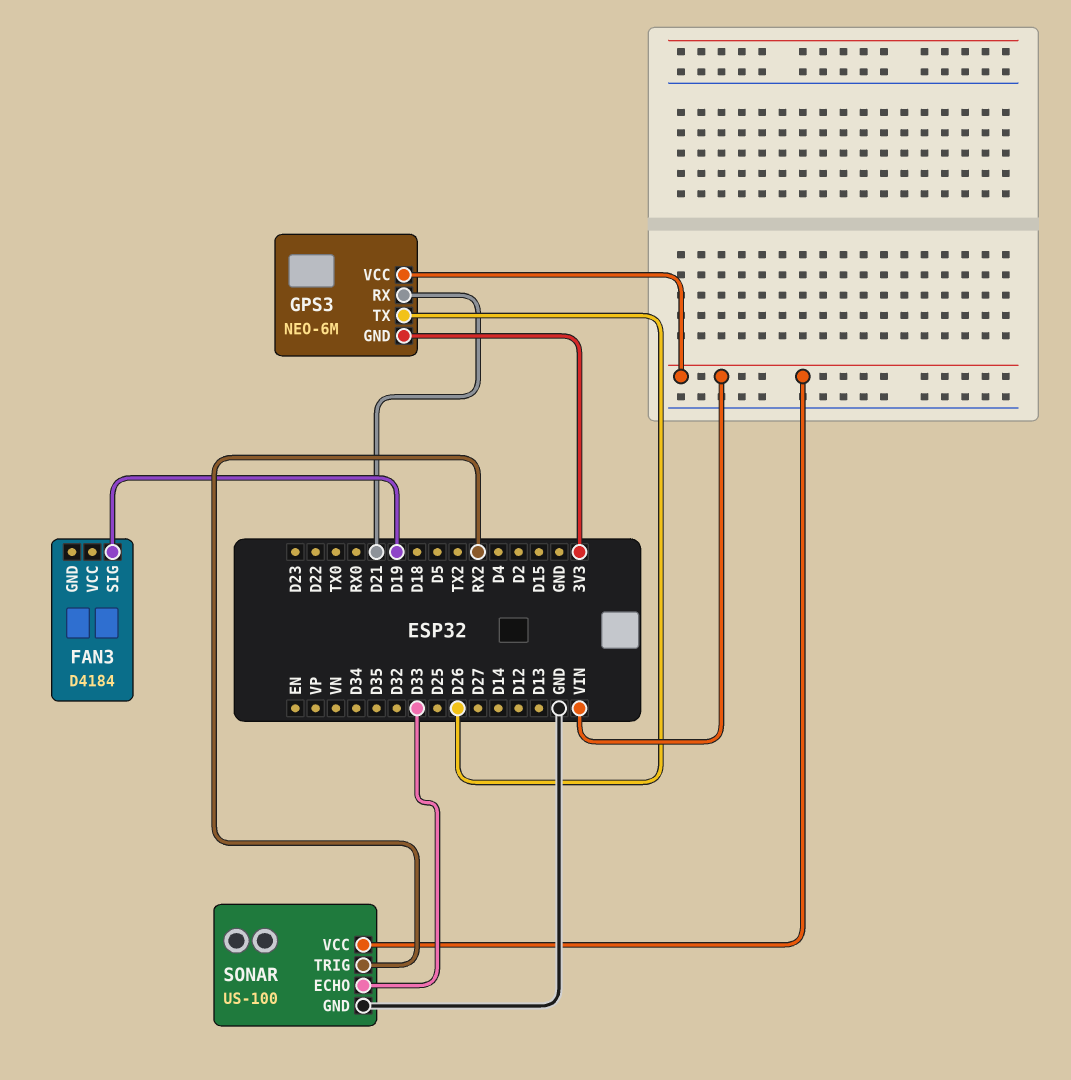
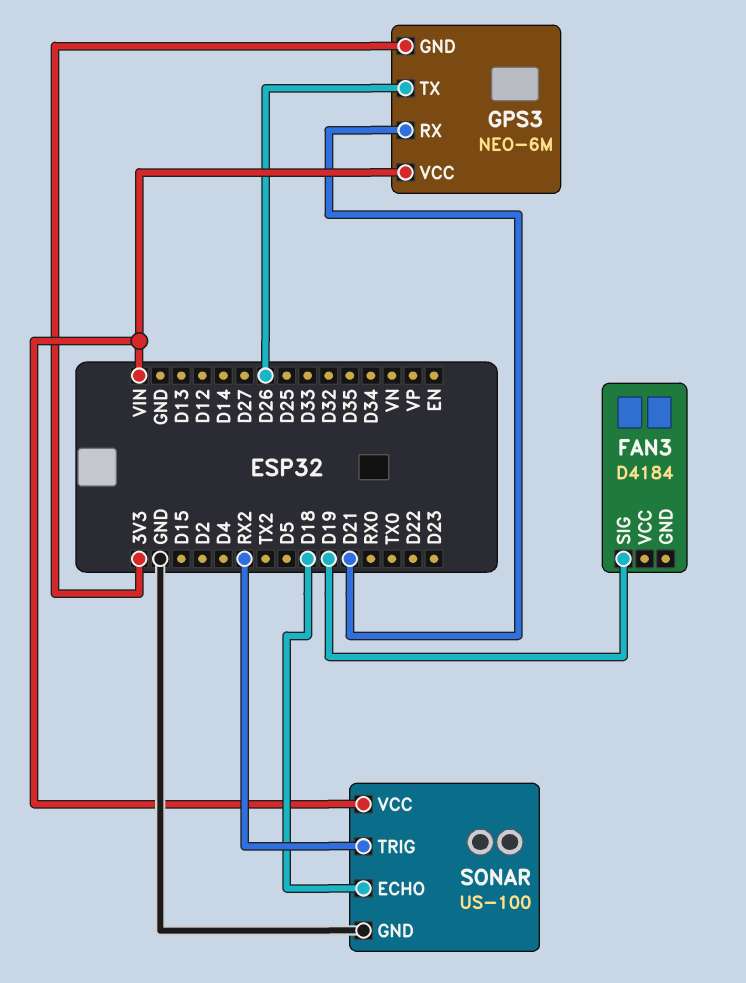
SONAR pin ECHO: D33 -> D18

